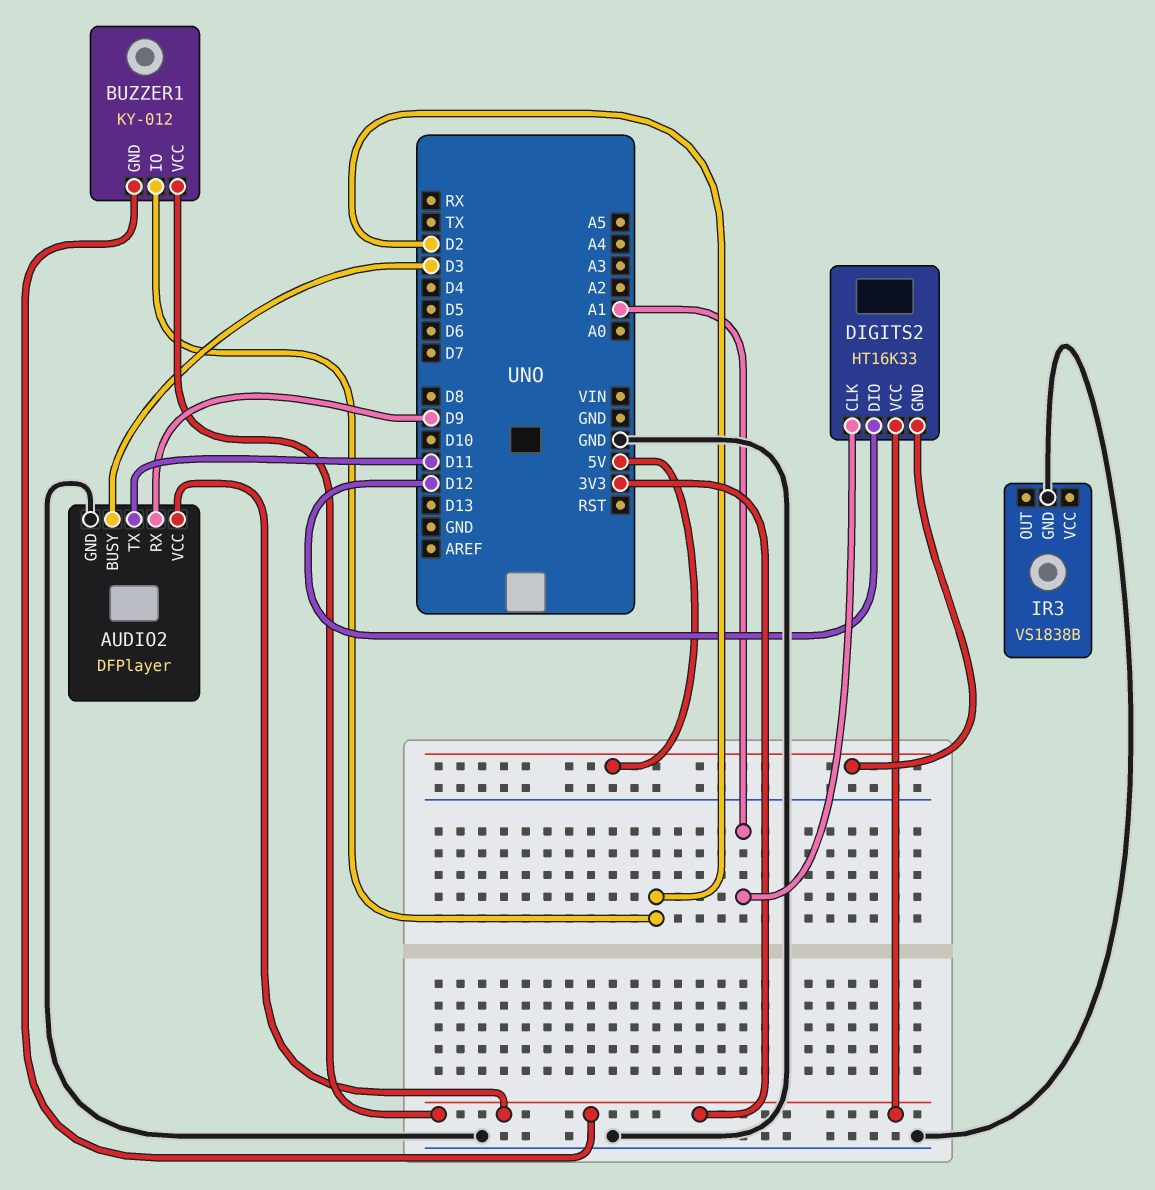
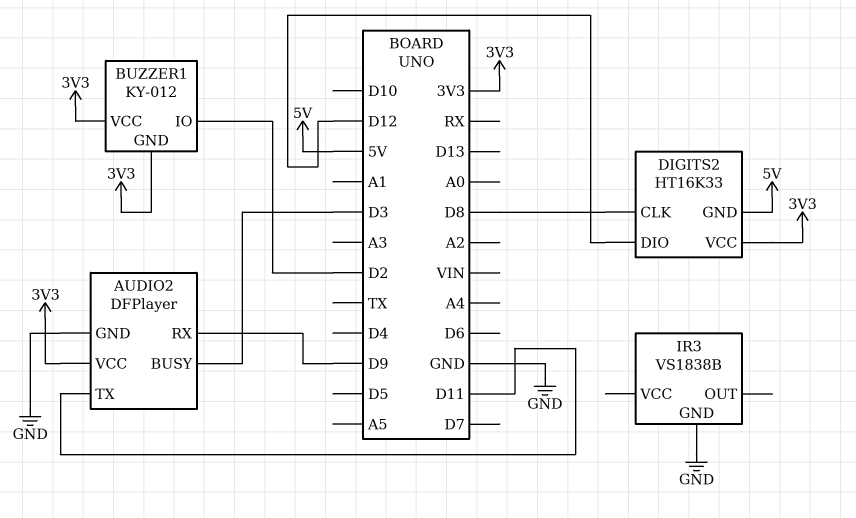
DIGITS2 pin CLK: A1 -> D8

